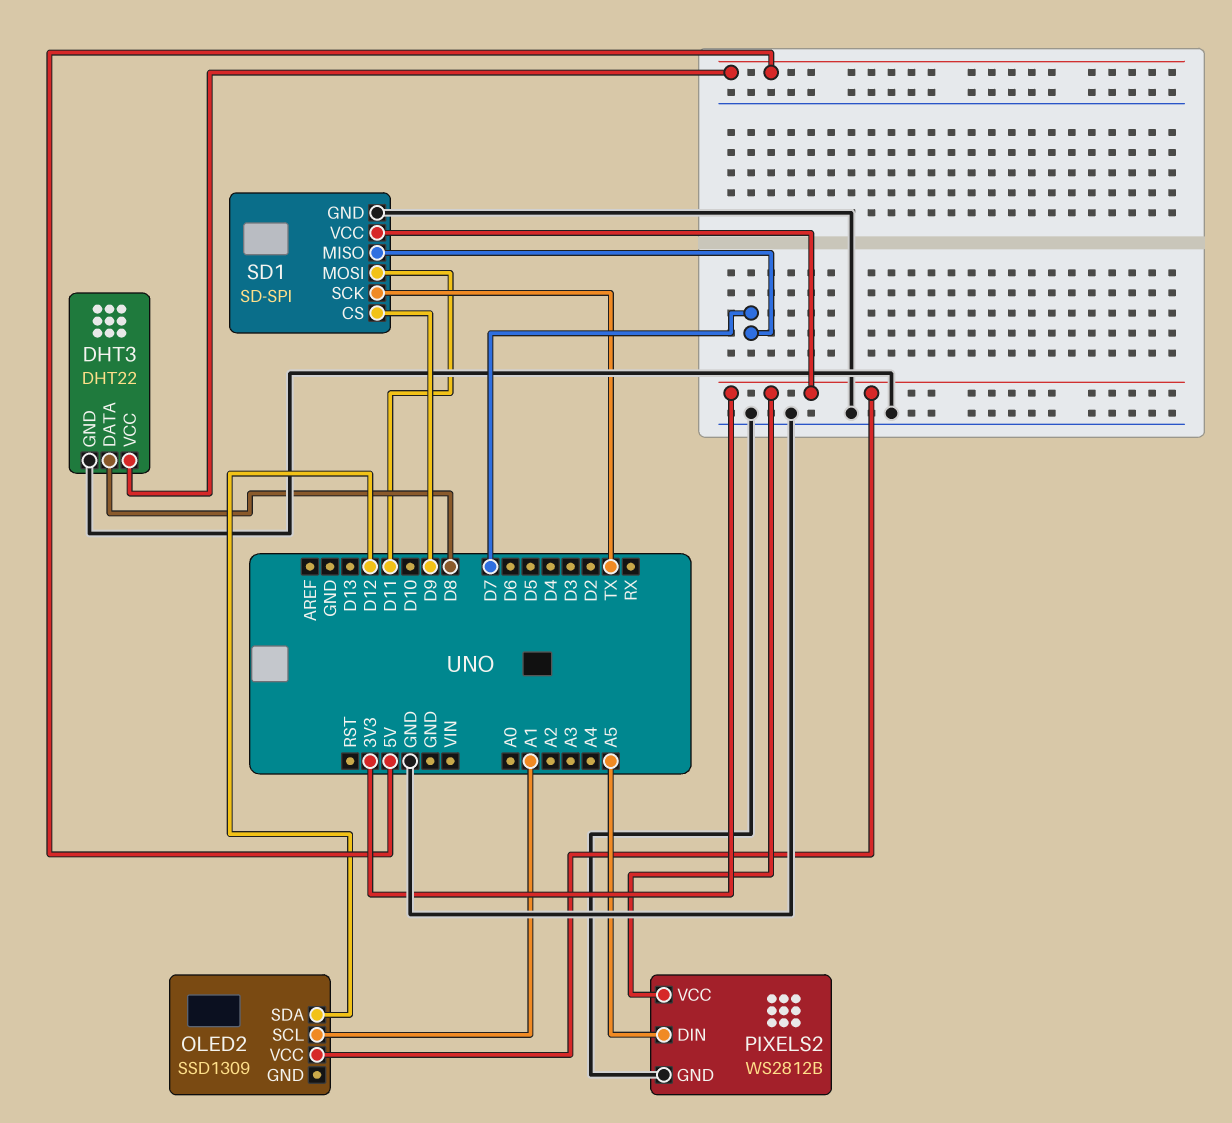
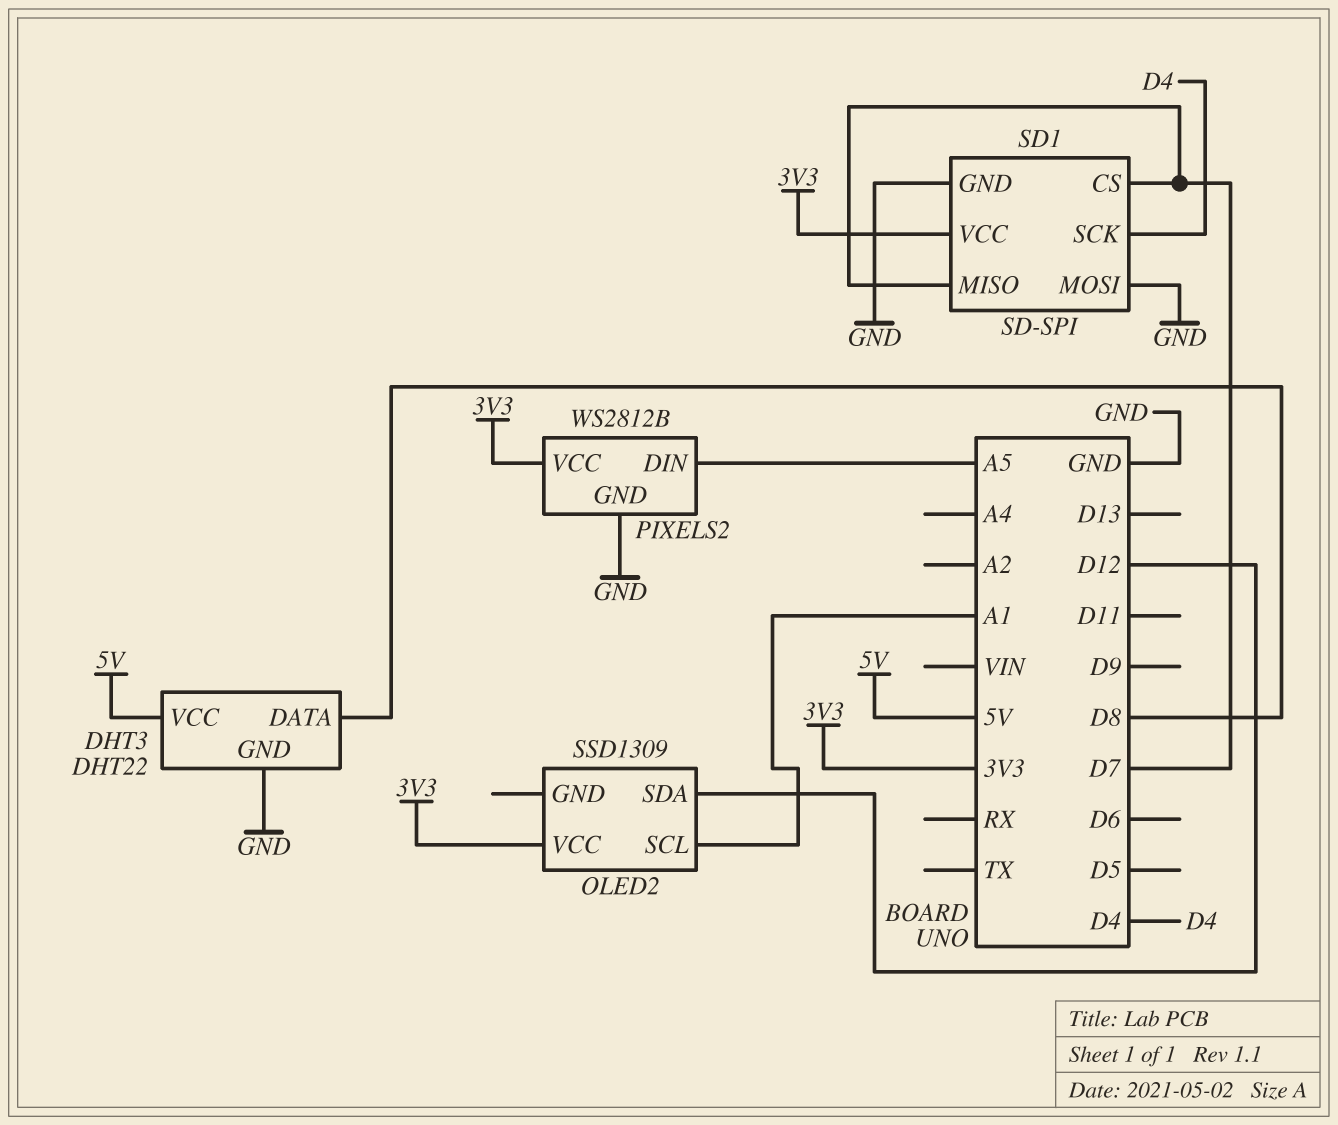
SD1 pin CS: D9 -> D7
SD1 pin MOSI: D11 -> GND
SD1 pin SCK: TX -> D4

